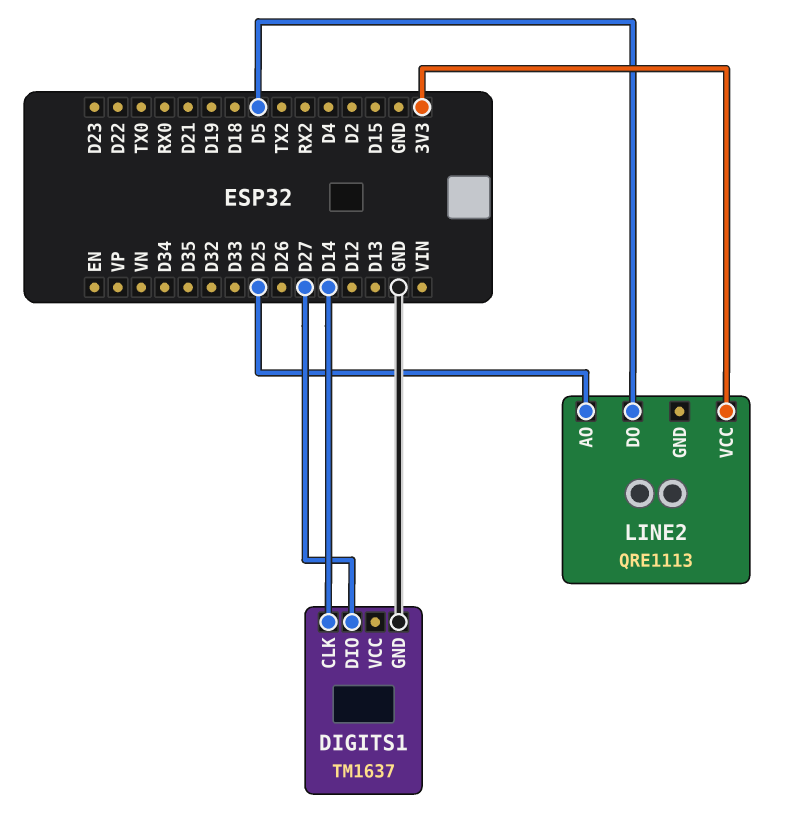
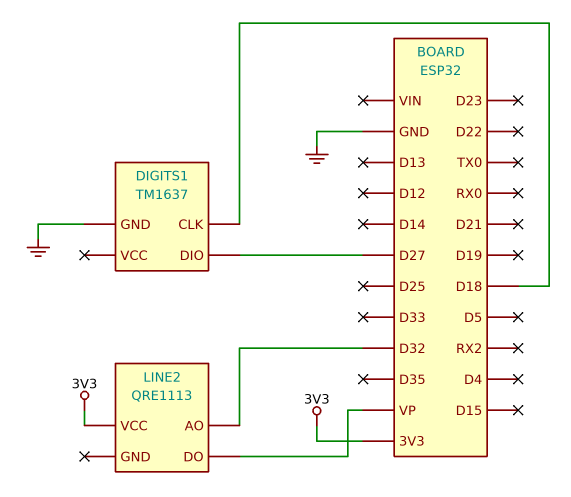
DIGITS1 pin CLK: D14 -> D18
LINE2 pin AO: D25 -> D32
LINE2 pin DO: D5 -> VP

